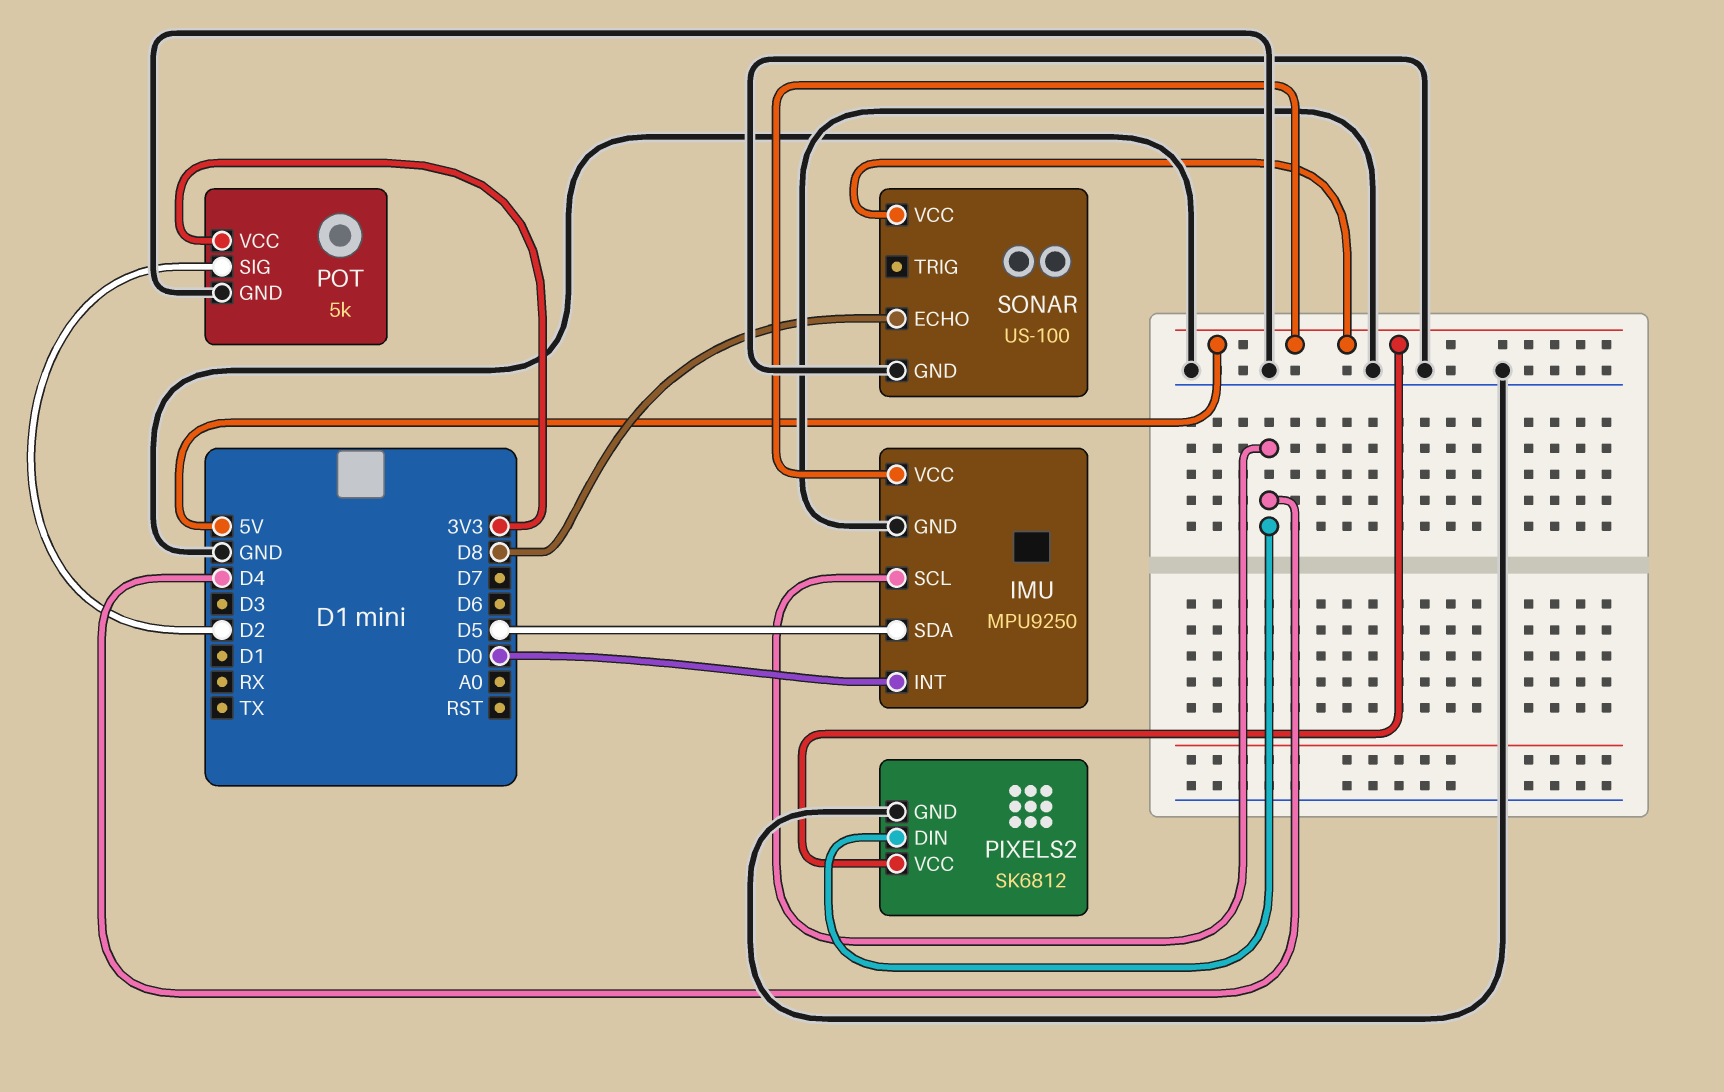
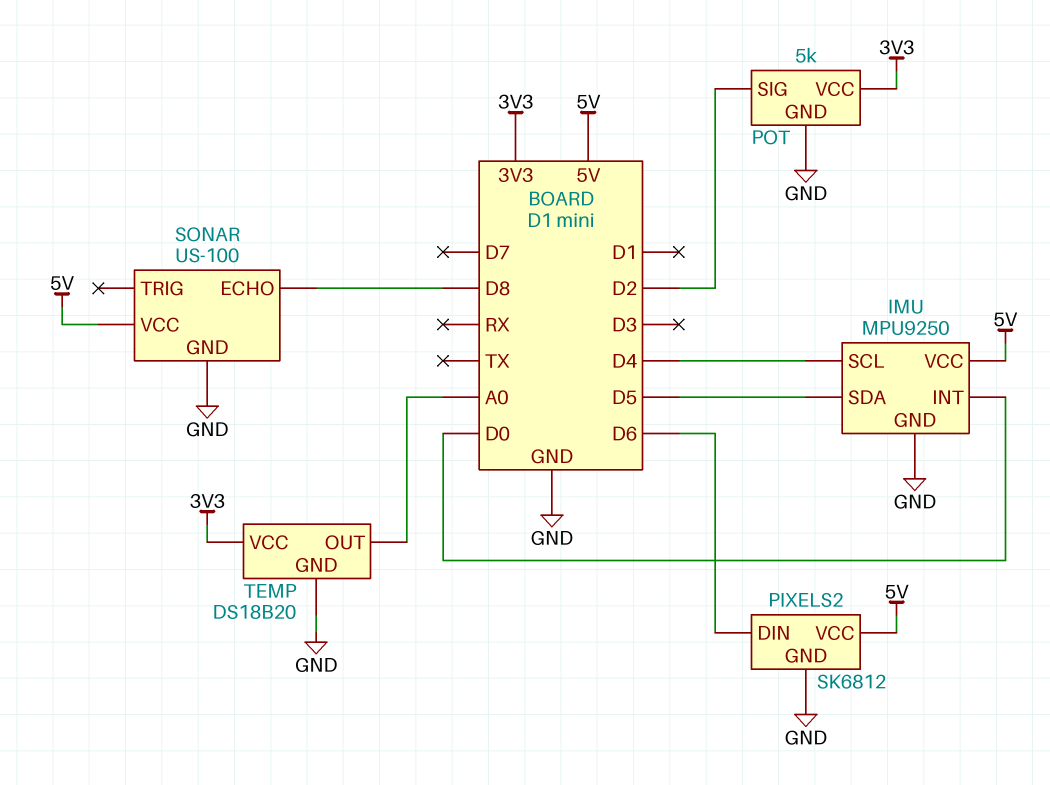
PIXELS2 pin DIN: D4 -> D6
TEMP: none -> DS18B20
TEMP pin GND: none -> GND
TEMP pin OUT: none -> A0
TEMP pin VCC: none -> 3V3

